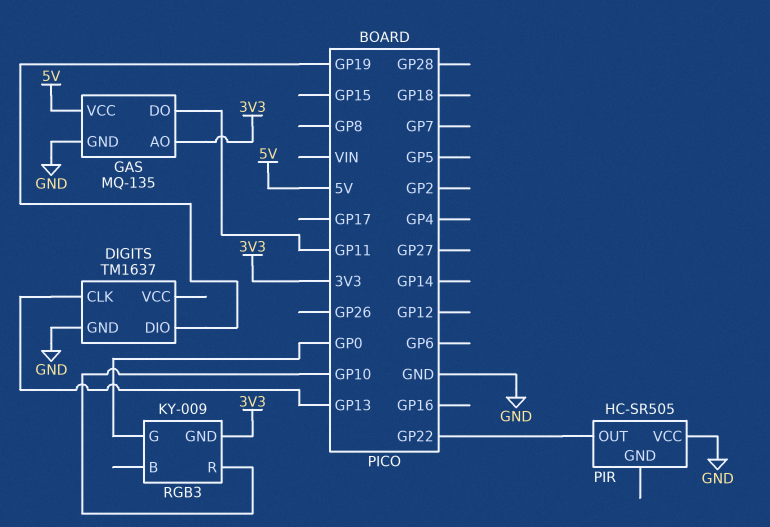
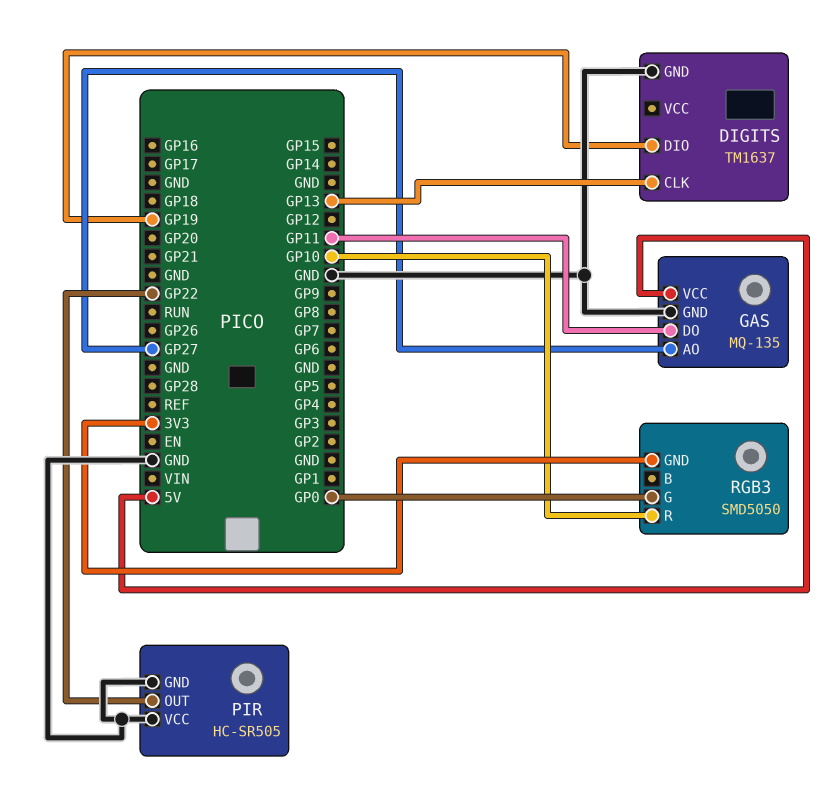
GAS pin AO: 3V3 -> GP27
PIR pin GND: none -> GND
RGB3: KY-009 -> SMD5050

